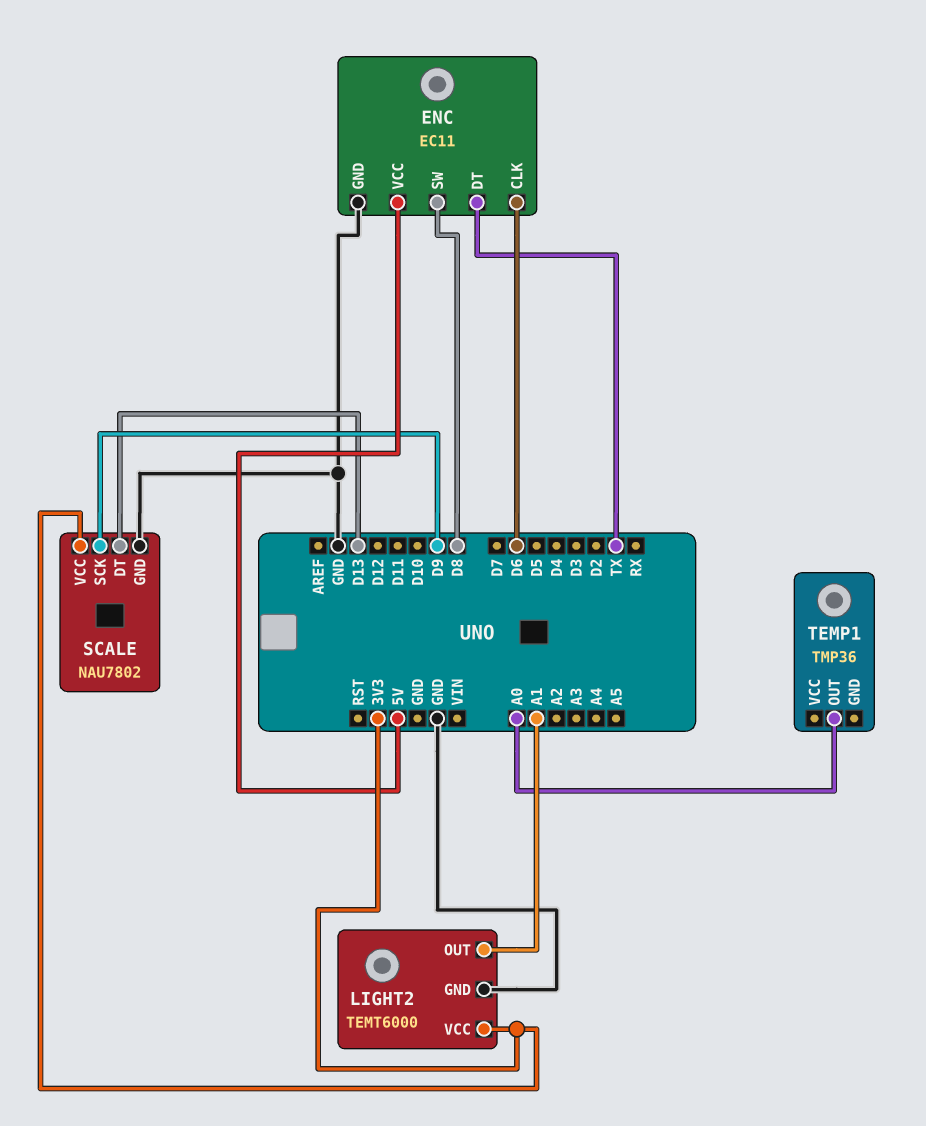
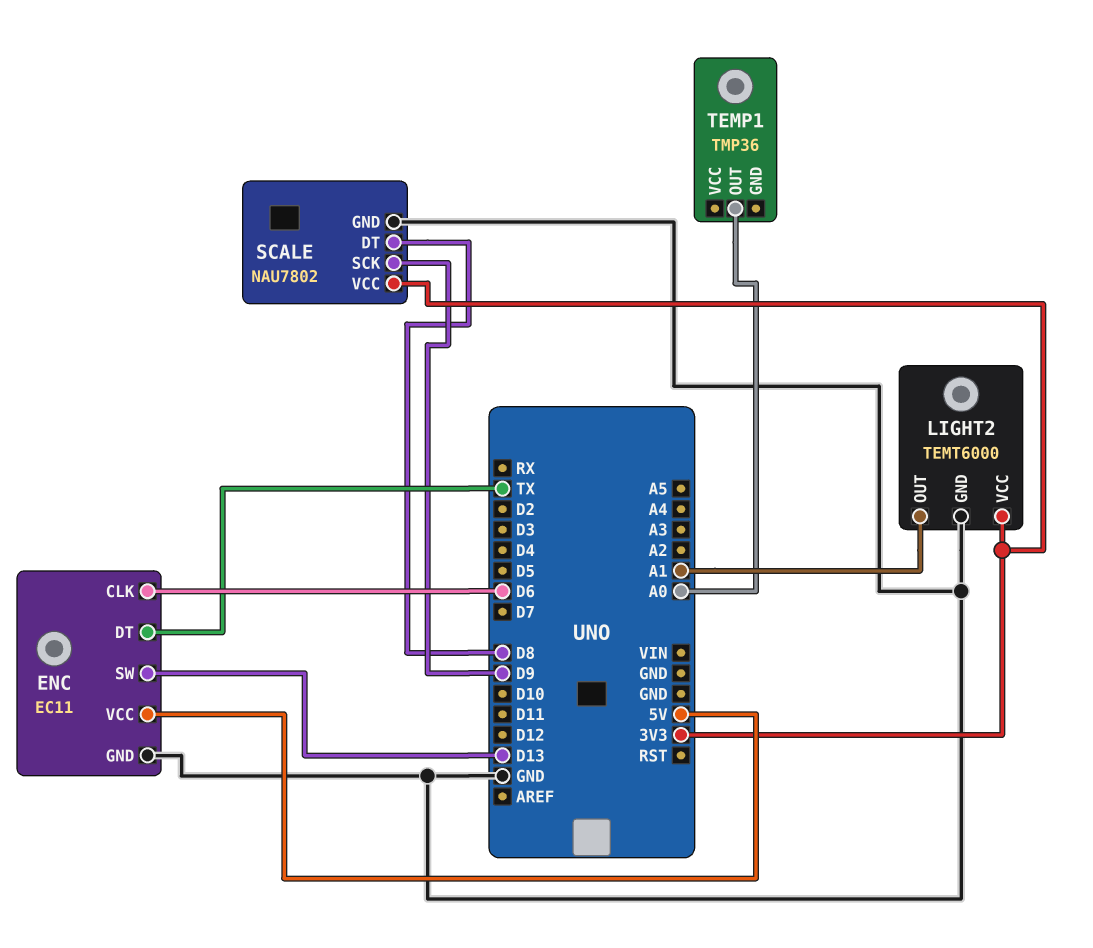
ENC pin SW: D8 -> D13
SCALE pin DT: D13 -> D8

